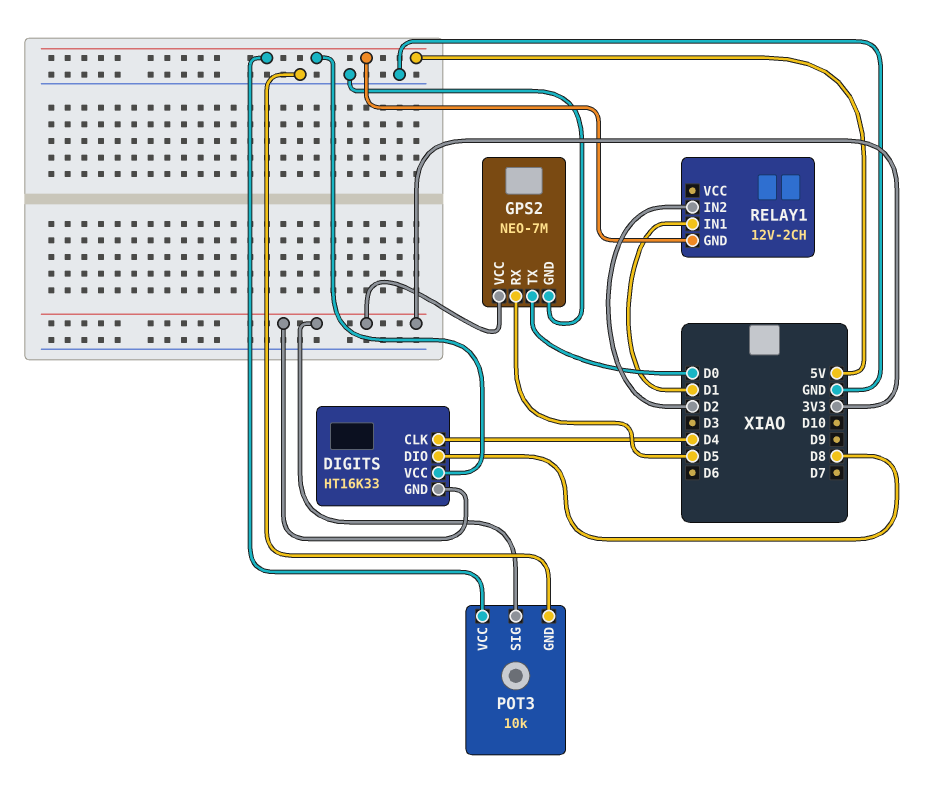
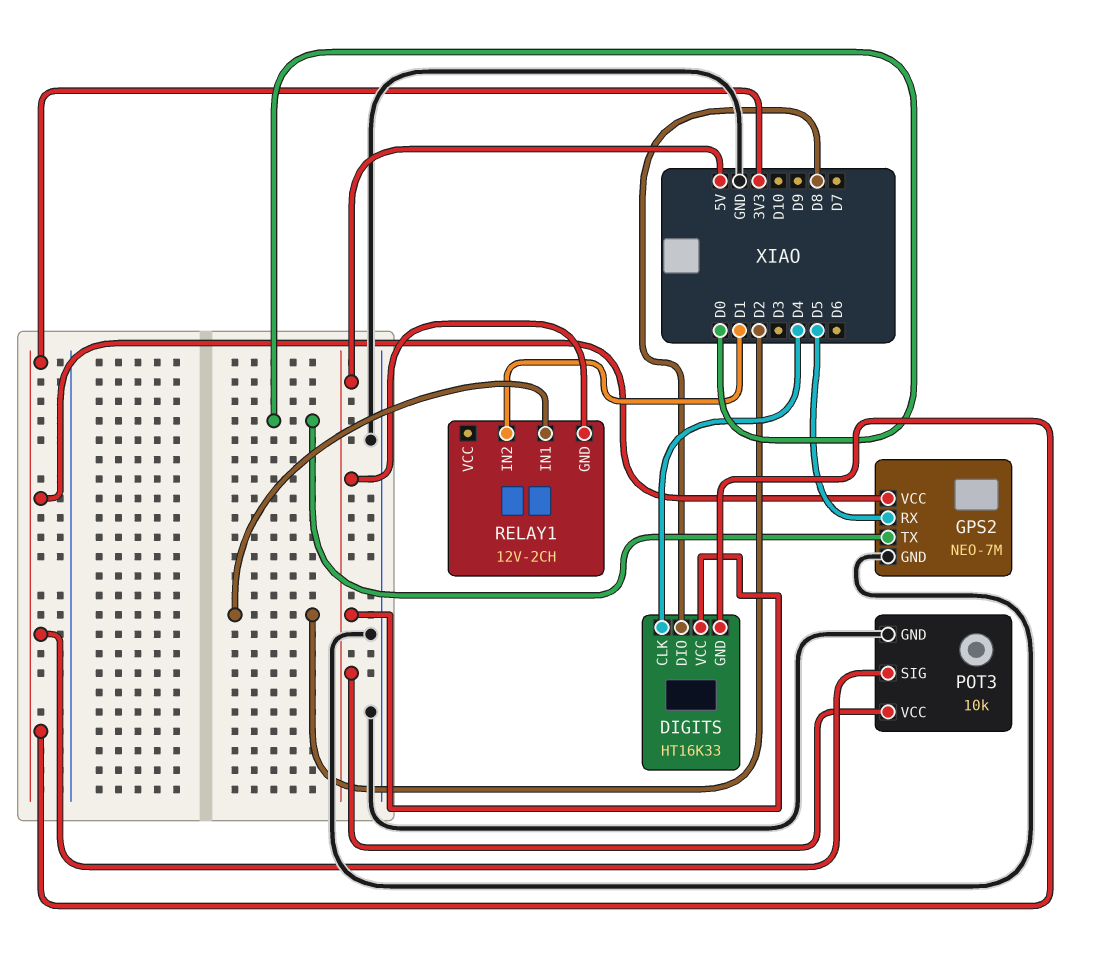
RELAY1 pin IN1: D1 -> D2
RELAY1 pin IN2: D2 -> D1

